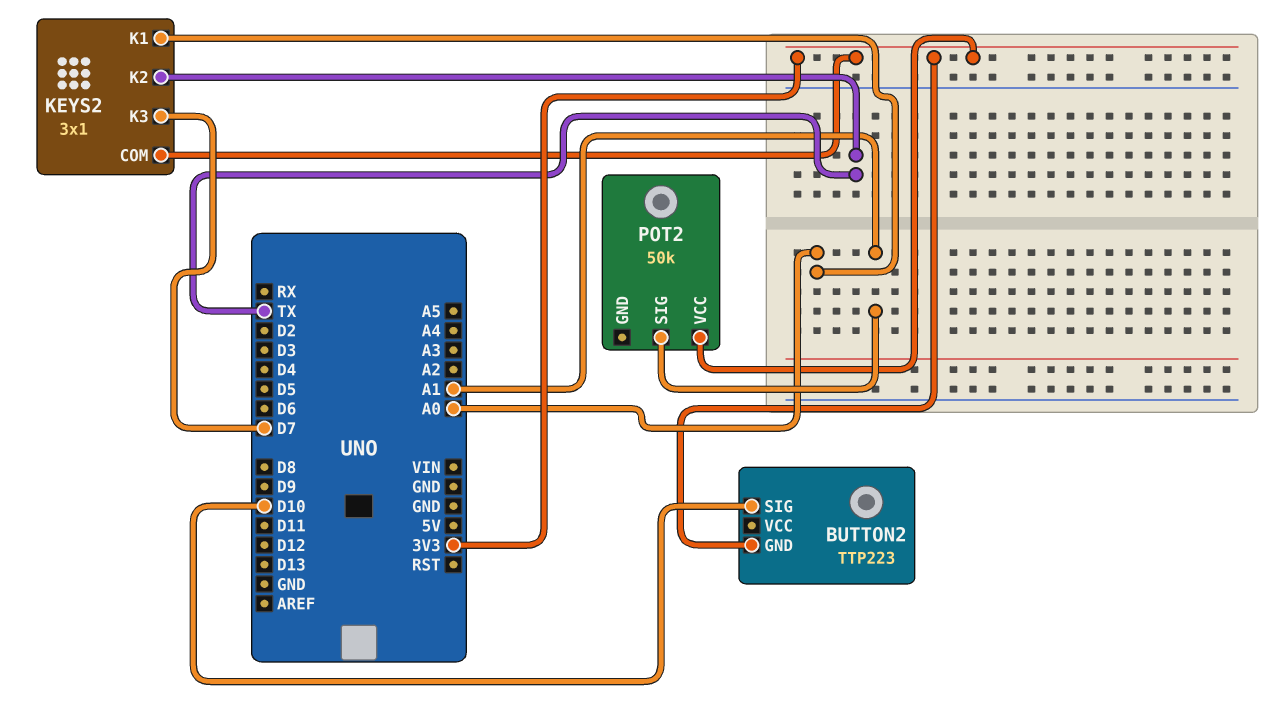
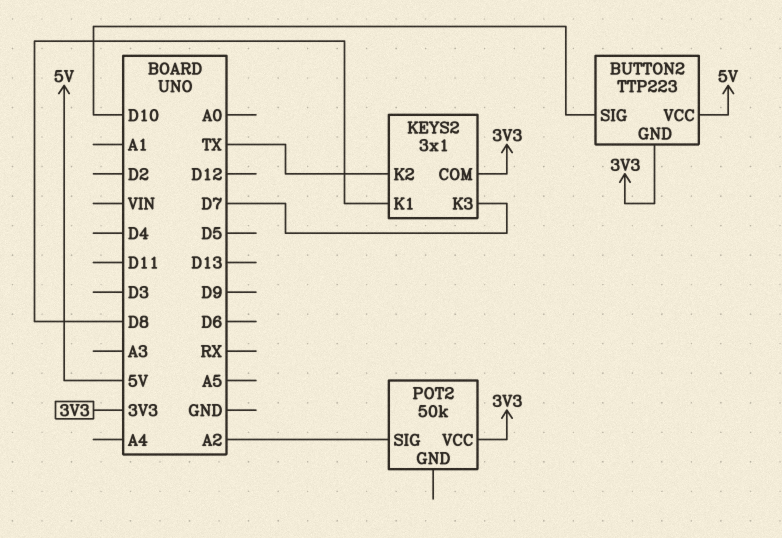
BUTTON2 pin VCC: none -> 5V
KEYS2 pin K1: A0 -> D8
POT2 pin SIG: A1 -> A2

